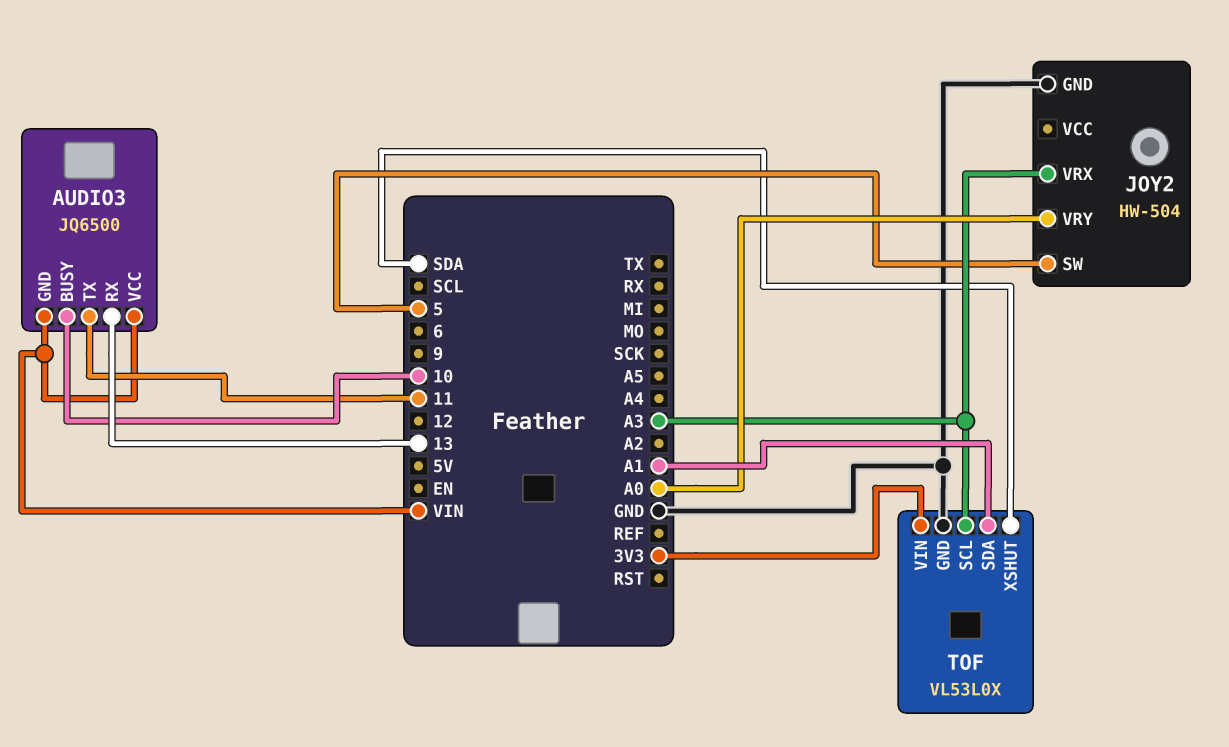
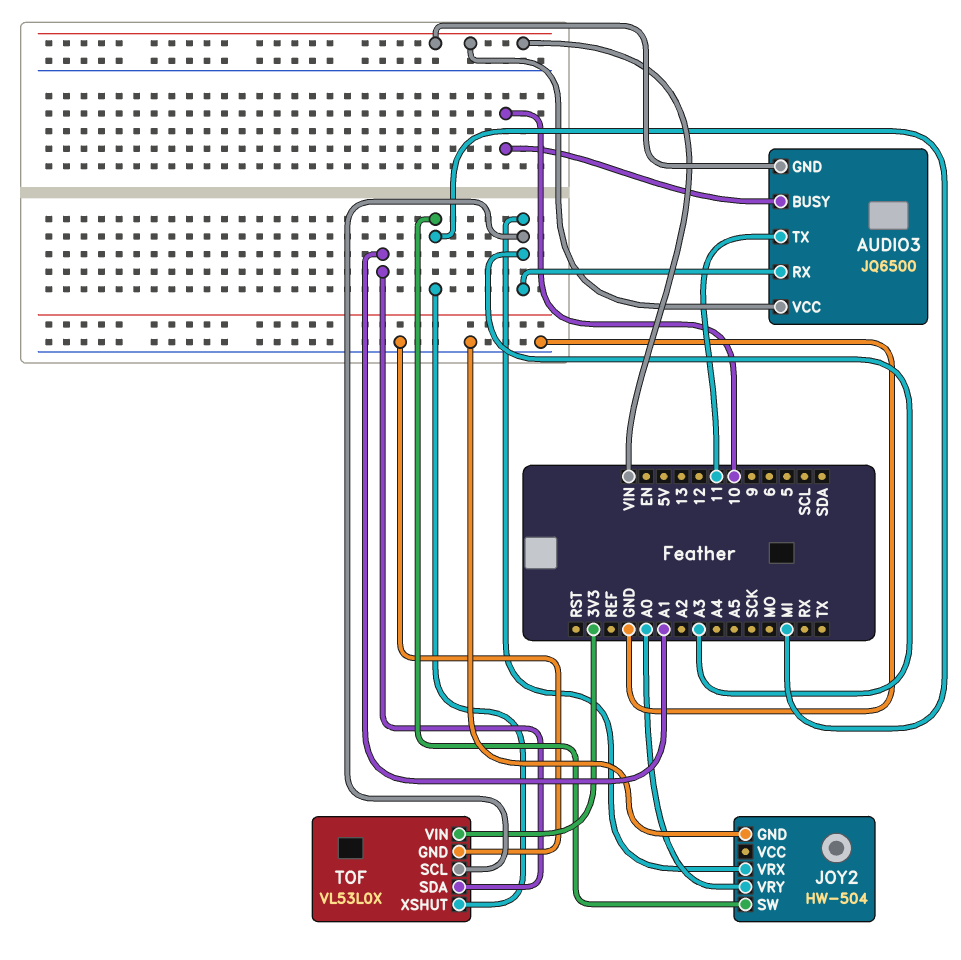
AUDIO3 pin RX: 13 -> A3
JOY2 pin SW: 5 -> MI
TOF pin XSHUT: SDA -> MI

